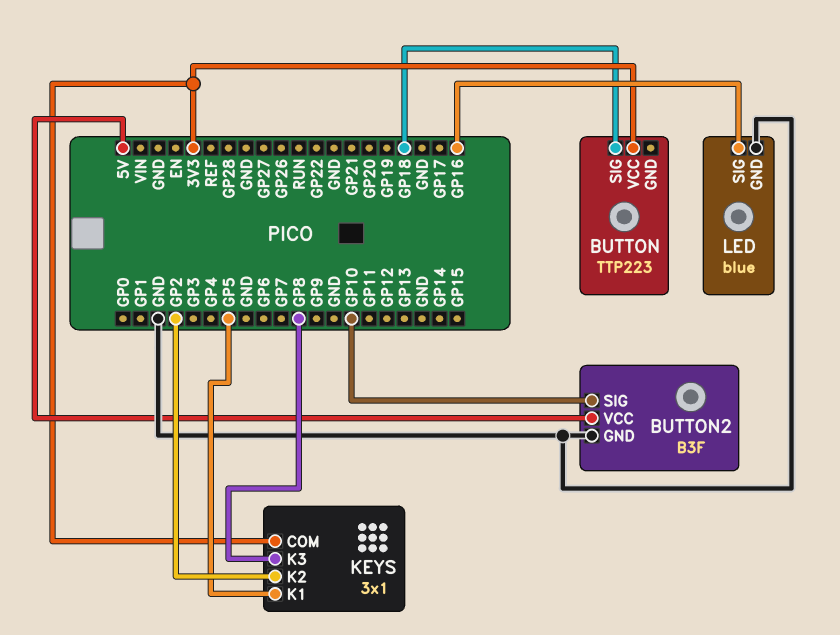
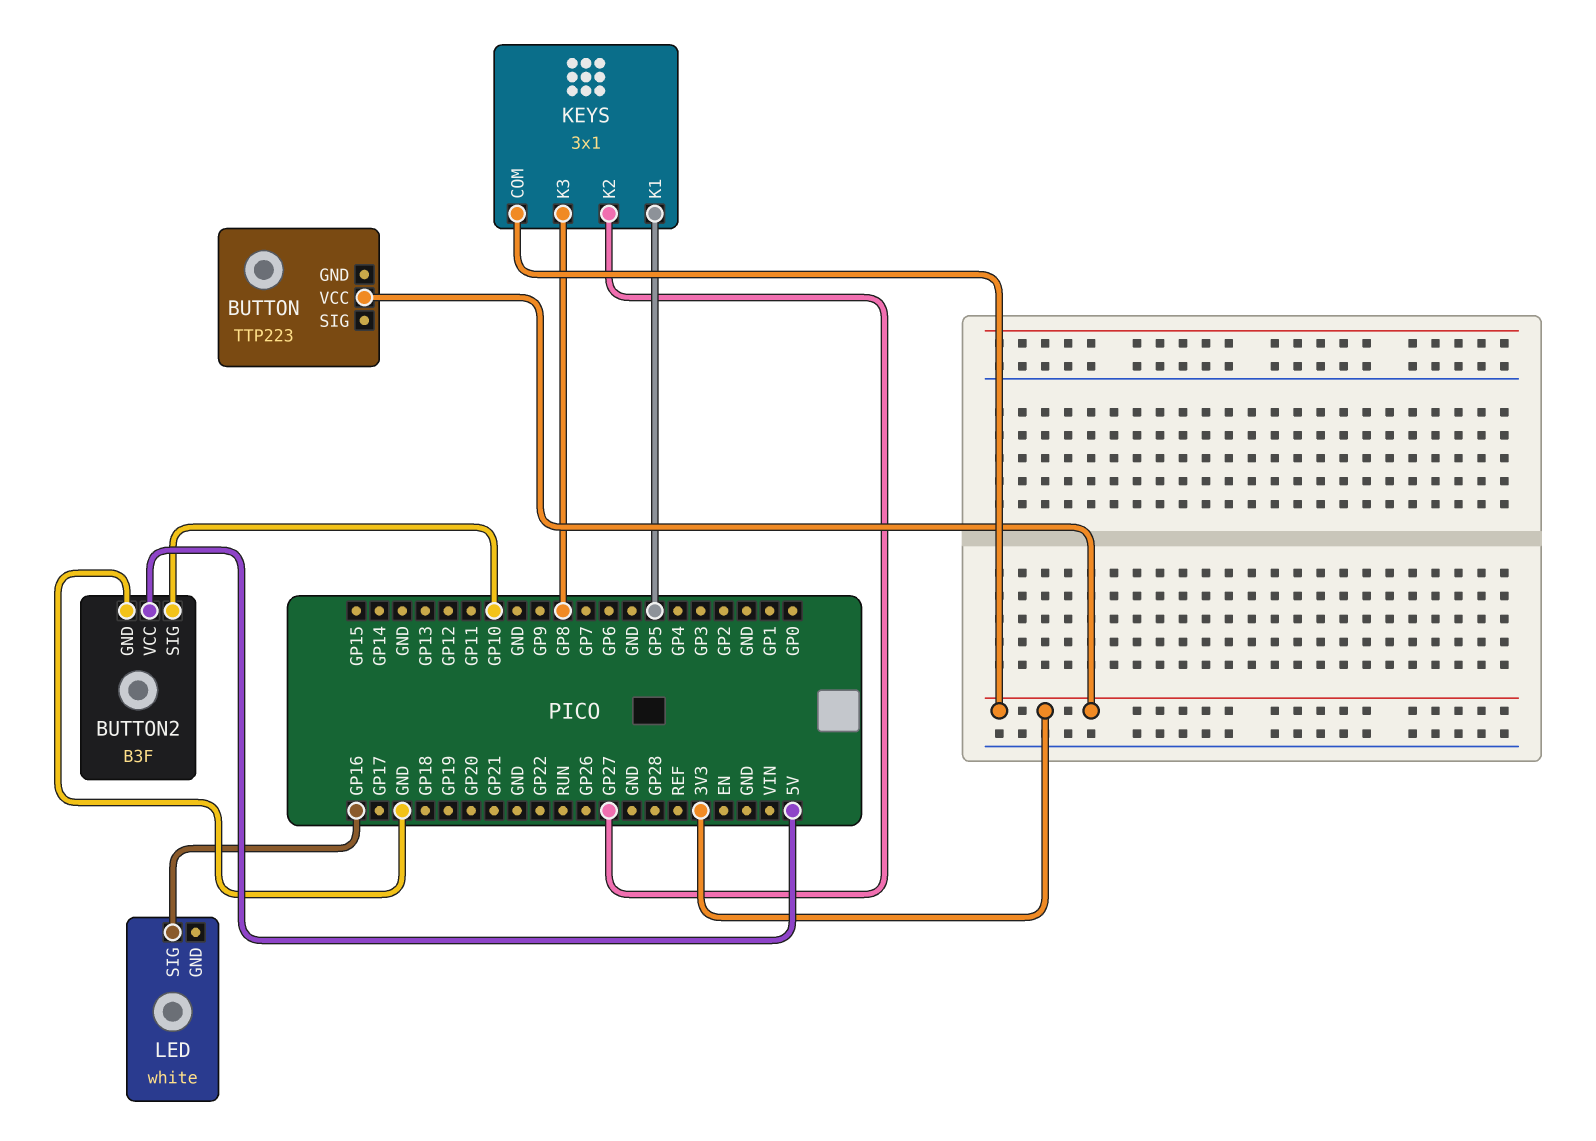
BUTTON pin SIG: GP18 -> none
KEYS pin K2: GP2 -> GP27
LED: blue -> white
LED pin GND: GND -> none

